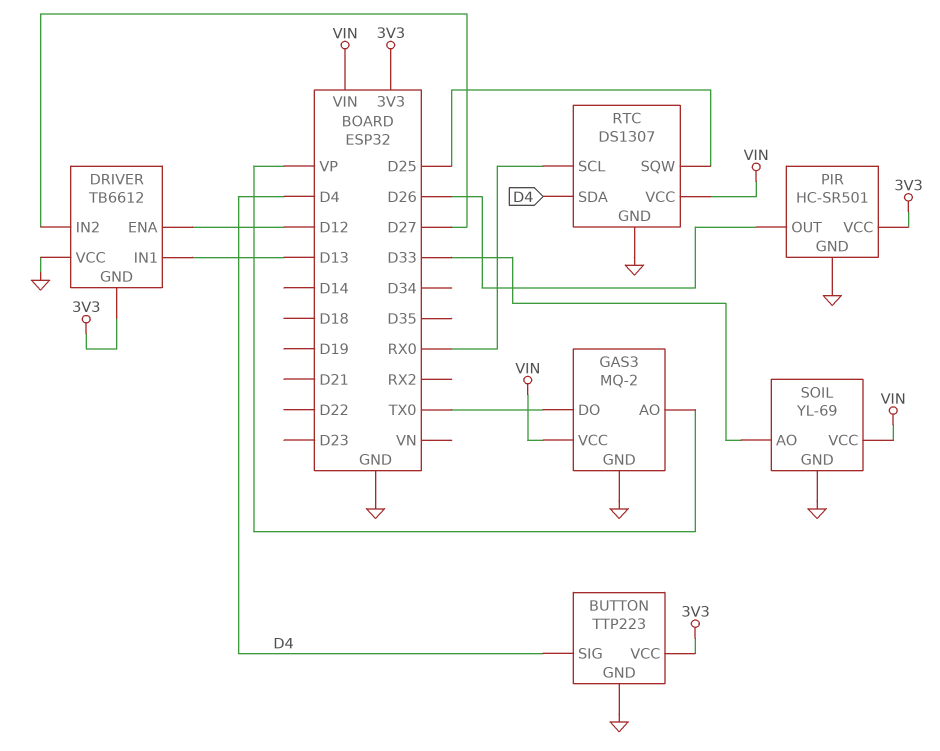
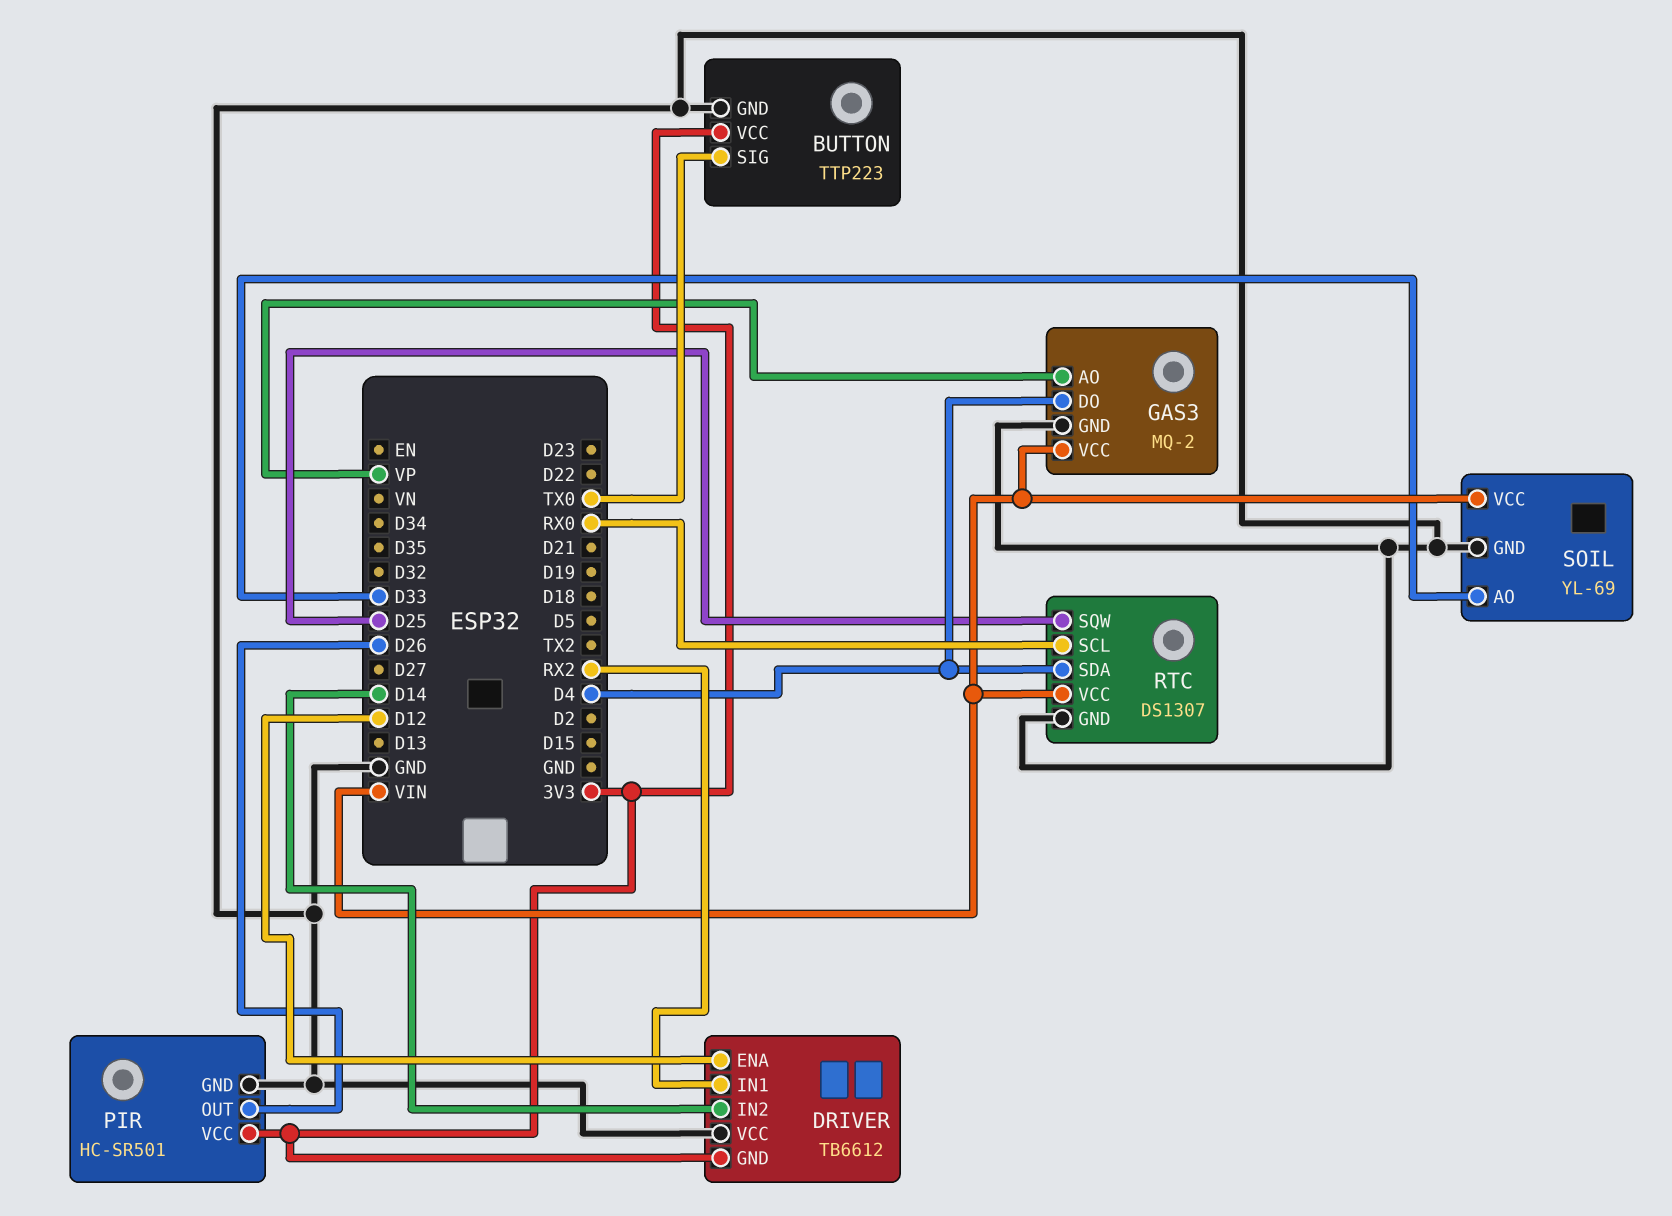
BUTTON pin SIG: D4 -> TX0
DRIVER pin IN1: D13 -> RX2
DRIVER pin IN2: D27 -> D14
GAS3 pin DO: TX0 -> D4

